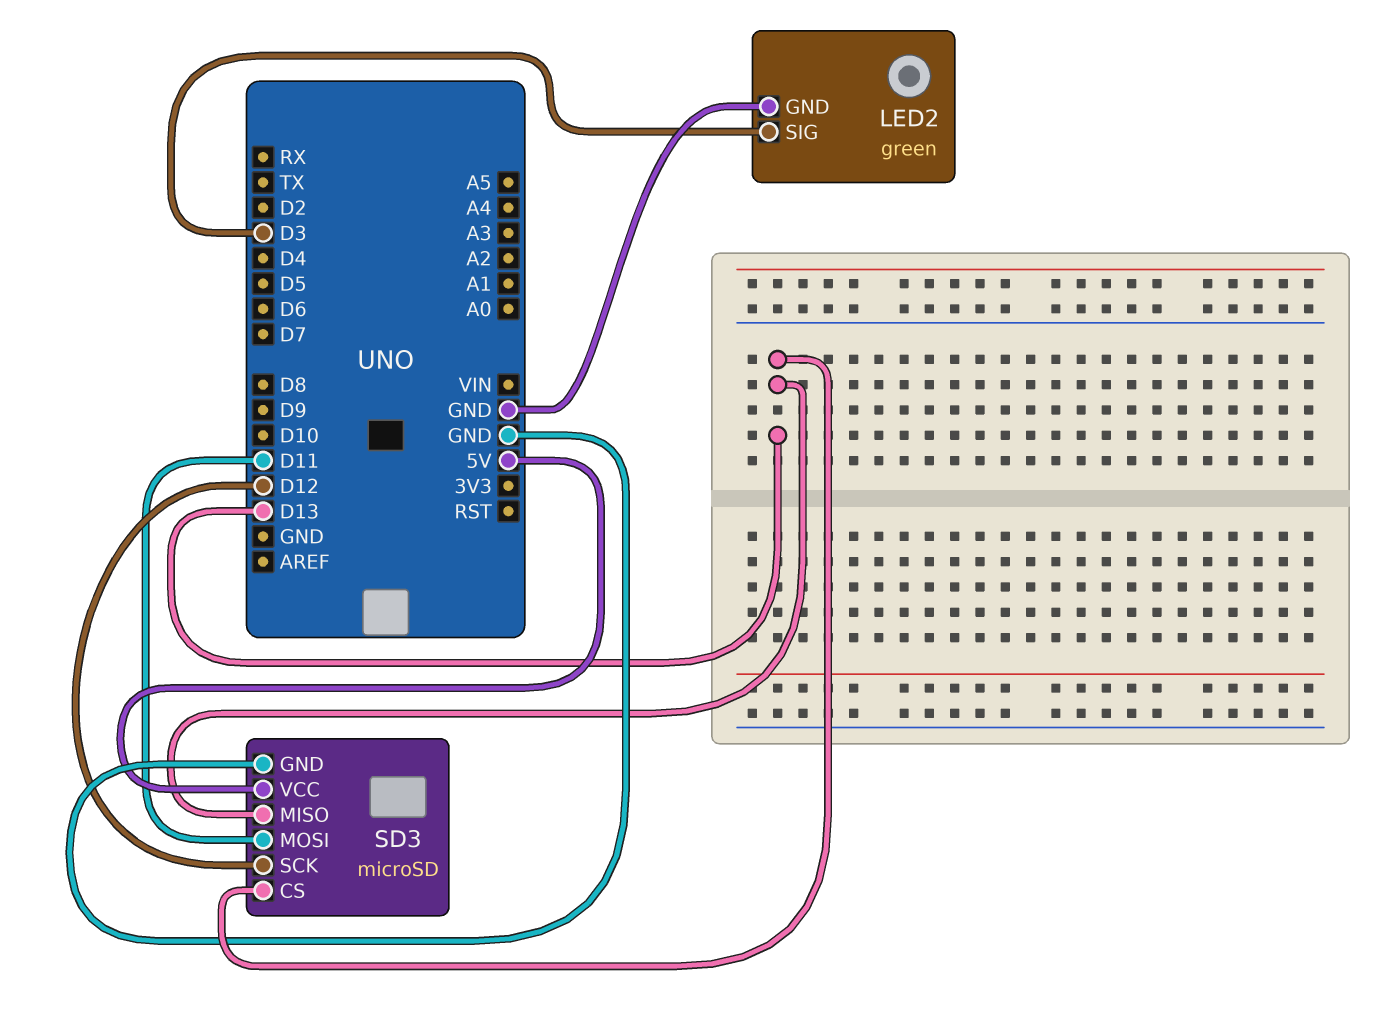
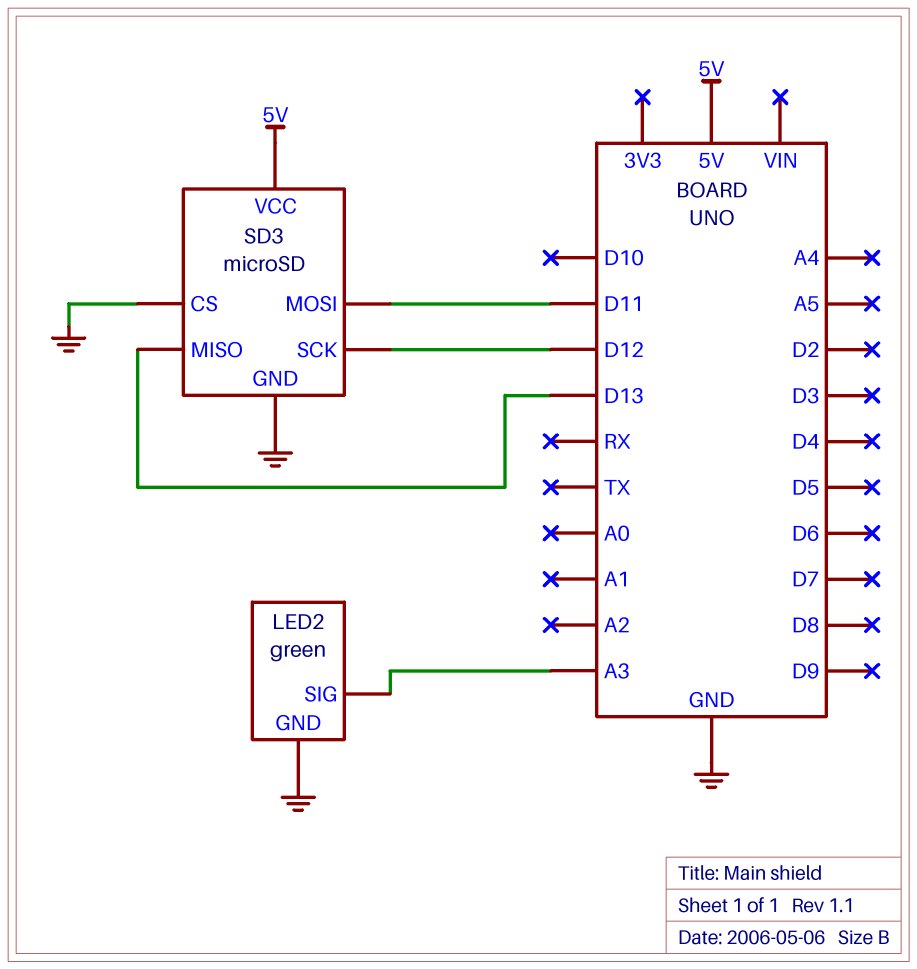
LED2 pin SIG: D3 -> A3
SD3 pin CS: D13 -> GND

